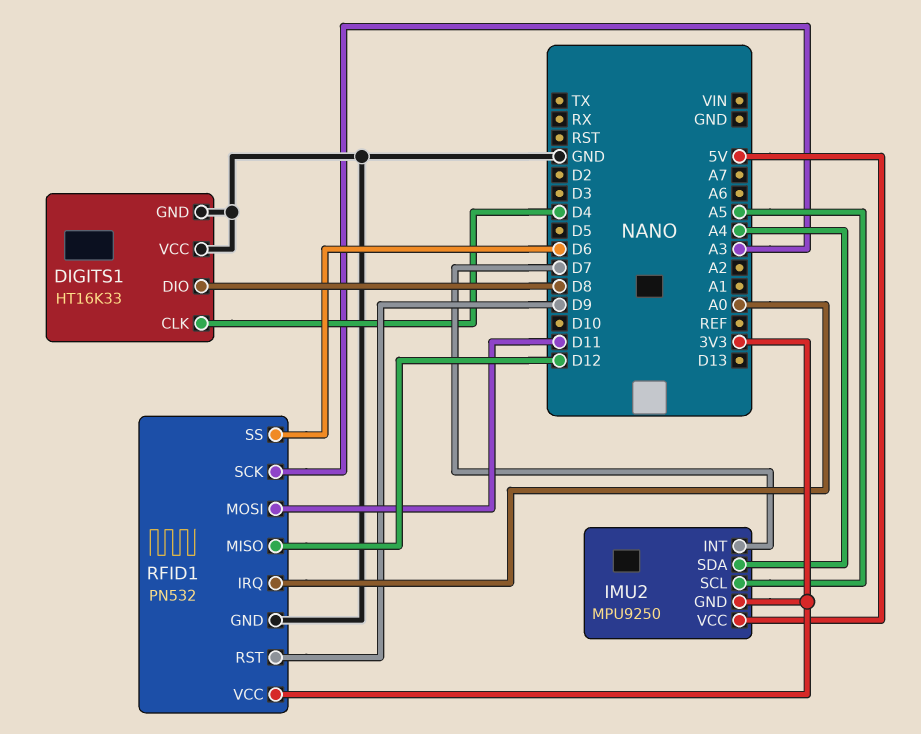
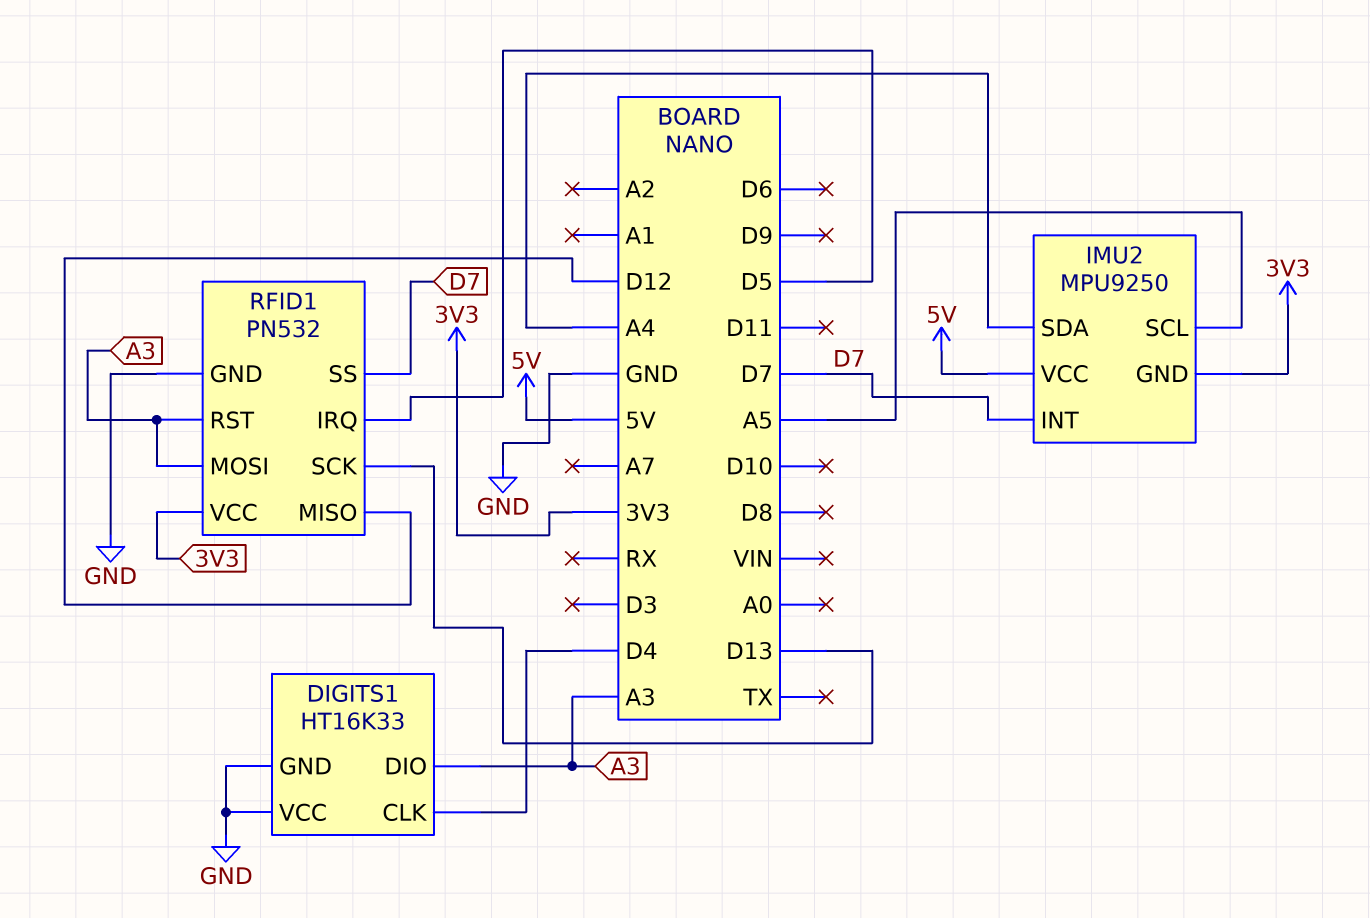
DIGITS1 pin DIO: D8 -> A3
RFID1 pin IRQ: A0 -> D5
RFID1 pin MOSI: D11 -> A3
RFID1 pin RST: D9 -> A3
RFID1 pin SCK: A3 -> D13
RFID1 pin SS: D6 -> D7

